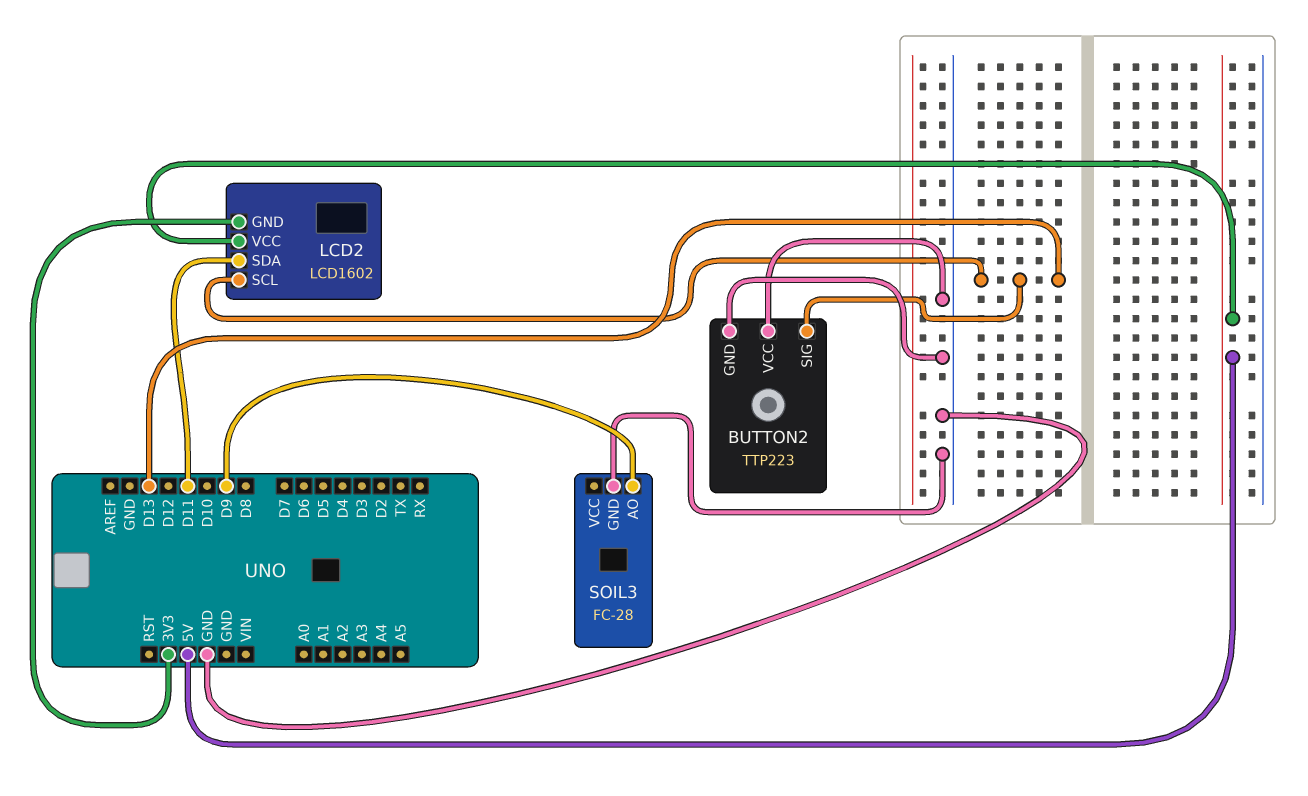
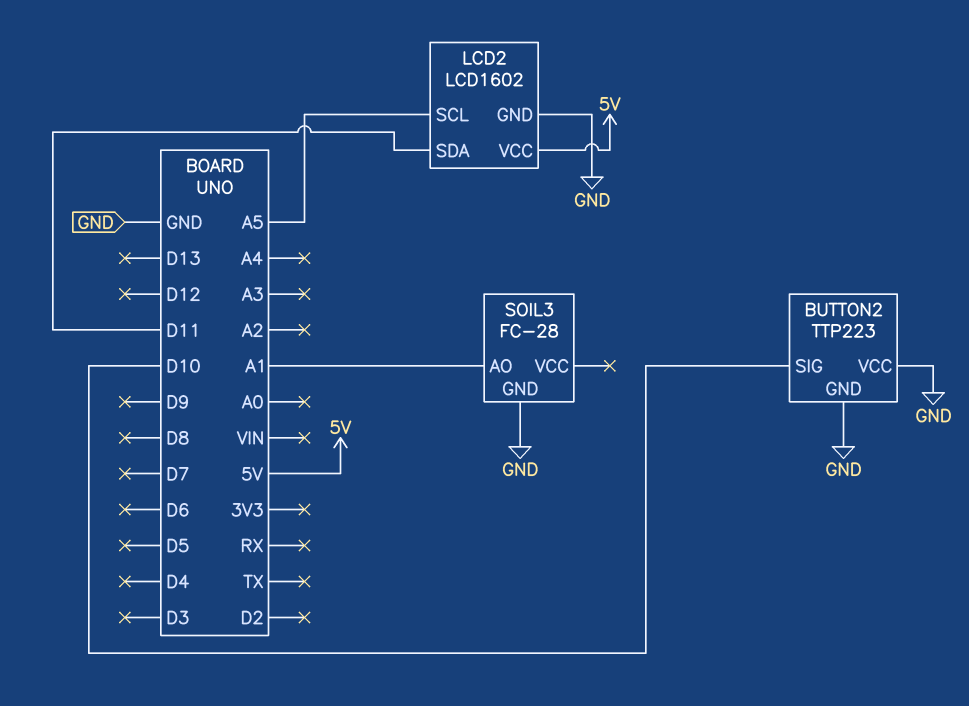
BUTTON2 pin SIG: D13 -> D10
LCD2 pin GND: 3V3 -> GND
LCD2 pin SCL: D13 -> A5
SOIL3 pin AO: D9 -> A1

